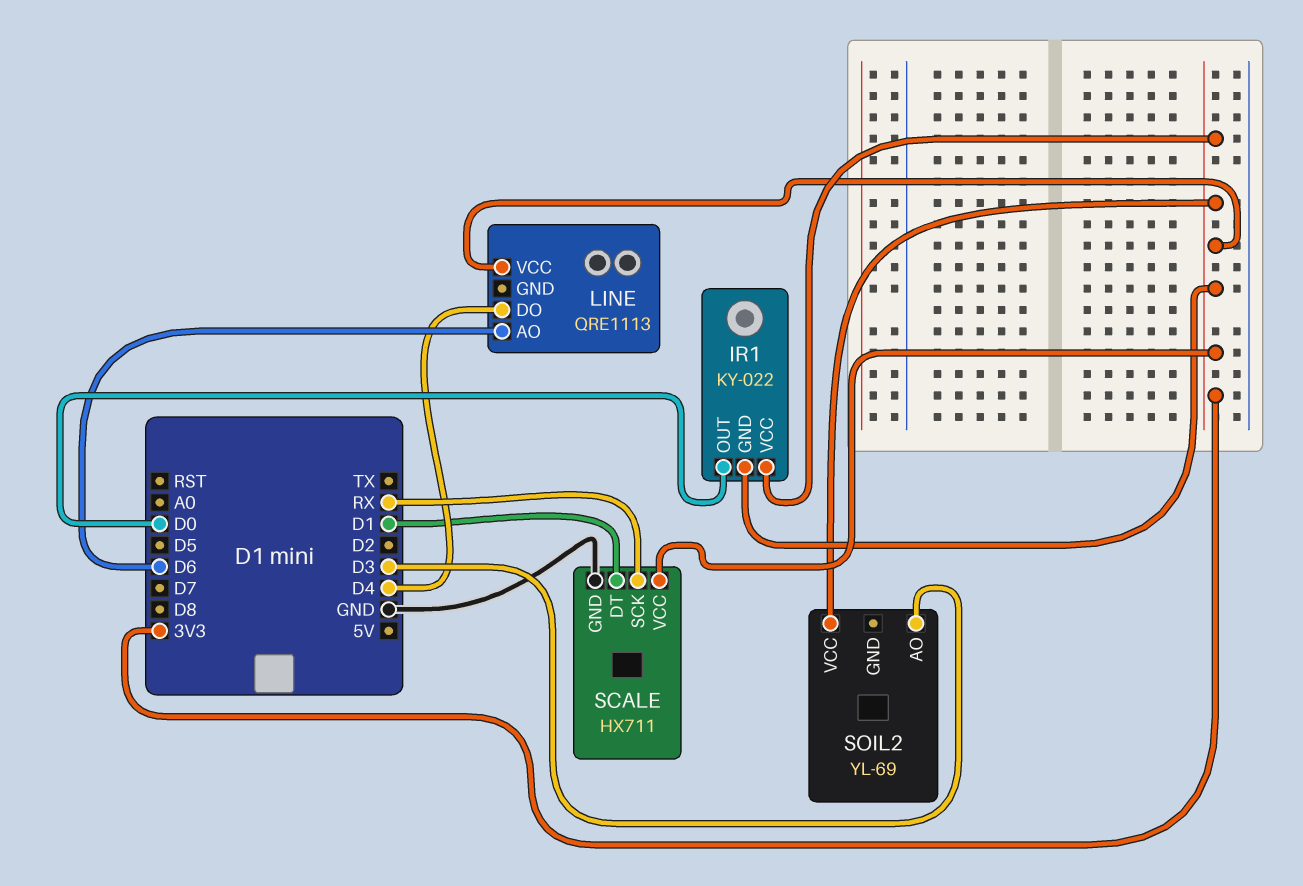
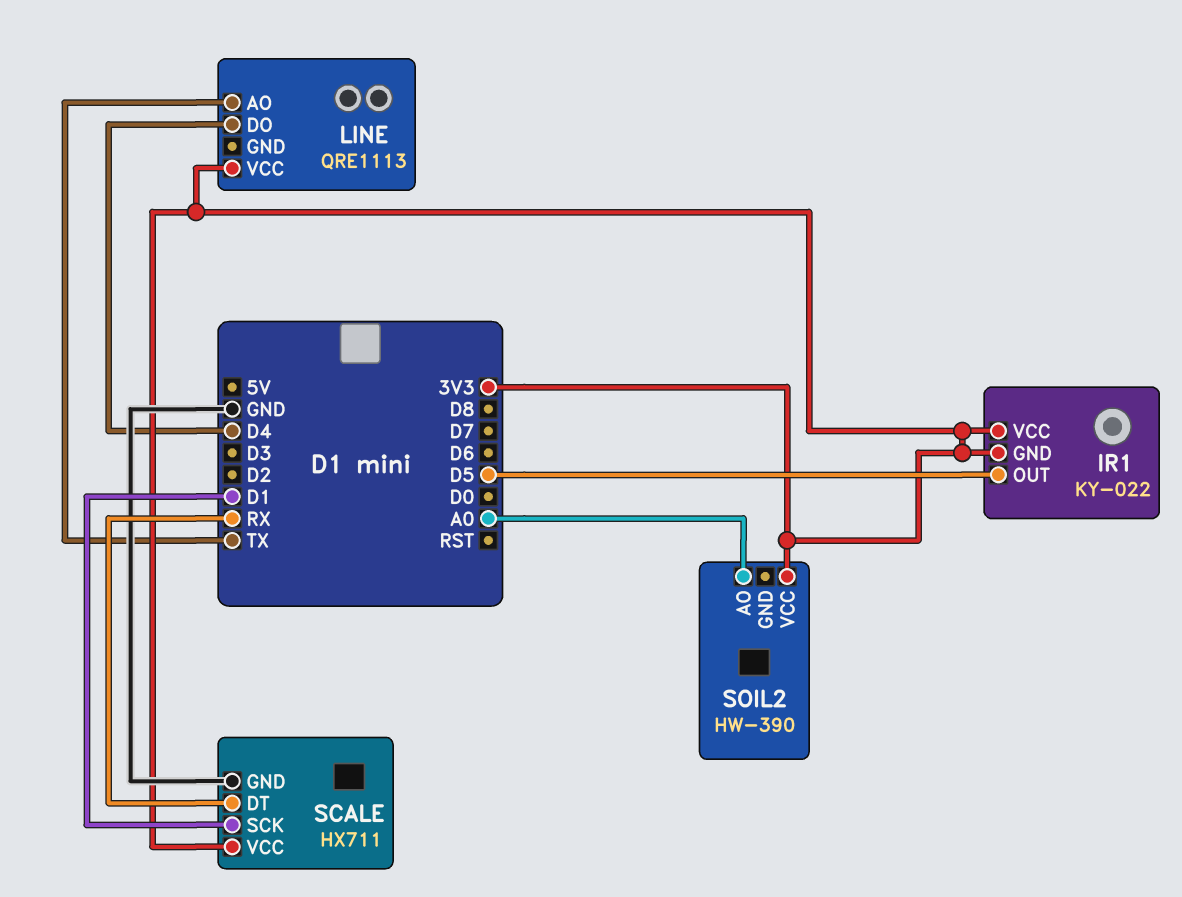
IR1 pin OUT: D0 -> D5
LINE pin AO: D6 -> TX
SCALE pin DT: D1 -> RX
SCALE pin SCK: RX -> D1
SOIL2: YL-69 -> HW-390
SOIL2 pin AO: D3 -> A0

